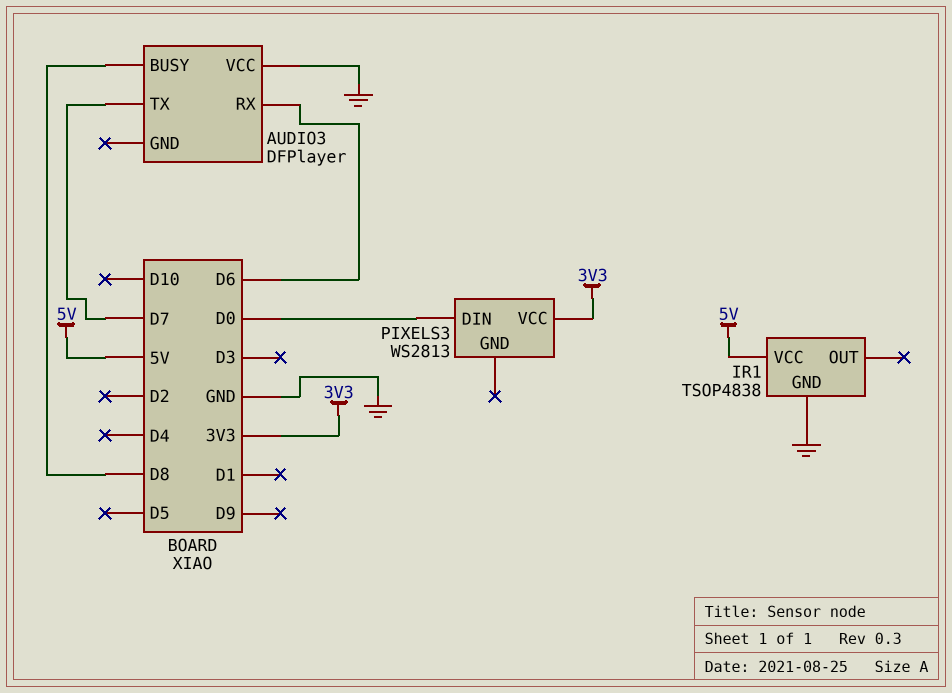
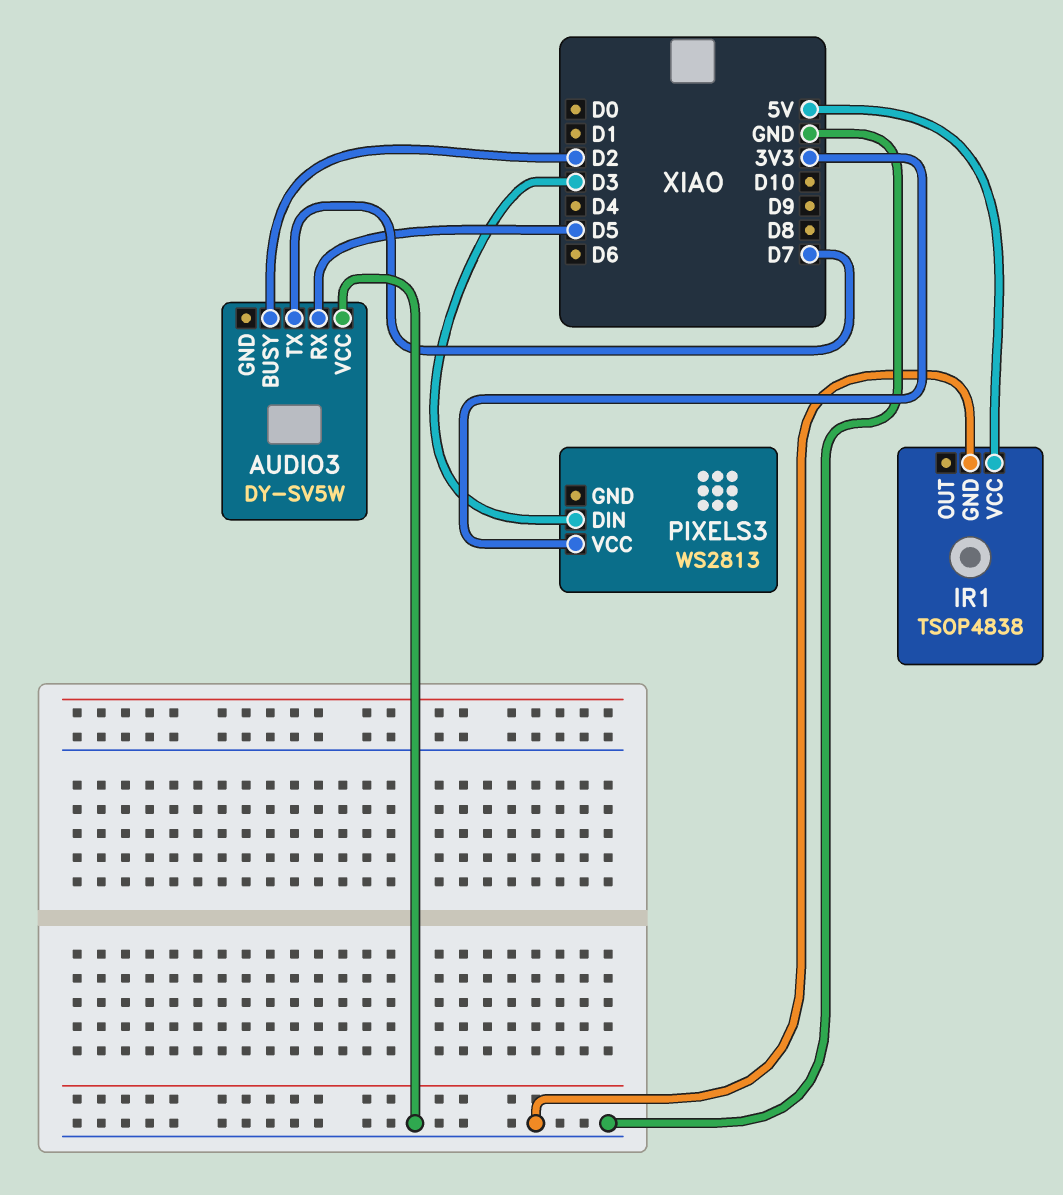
AUDIO3: DFPlayer -> DY-SV5W
AUDIO3 pin BUSY: D8 -> D2
AUDIO3 pin RX: D6 -> D5
PIXELS3 pin DIN: D0 -> D3

